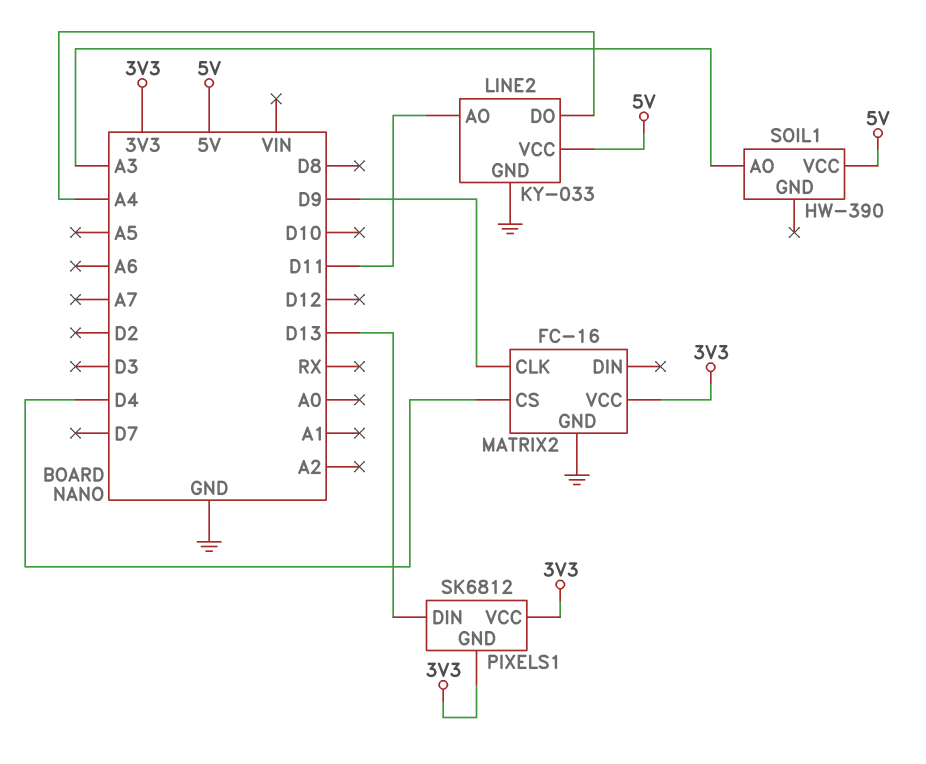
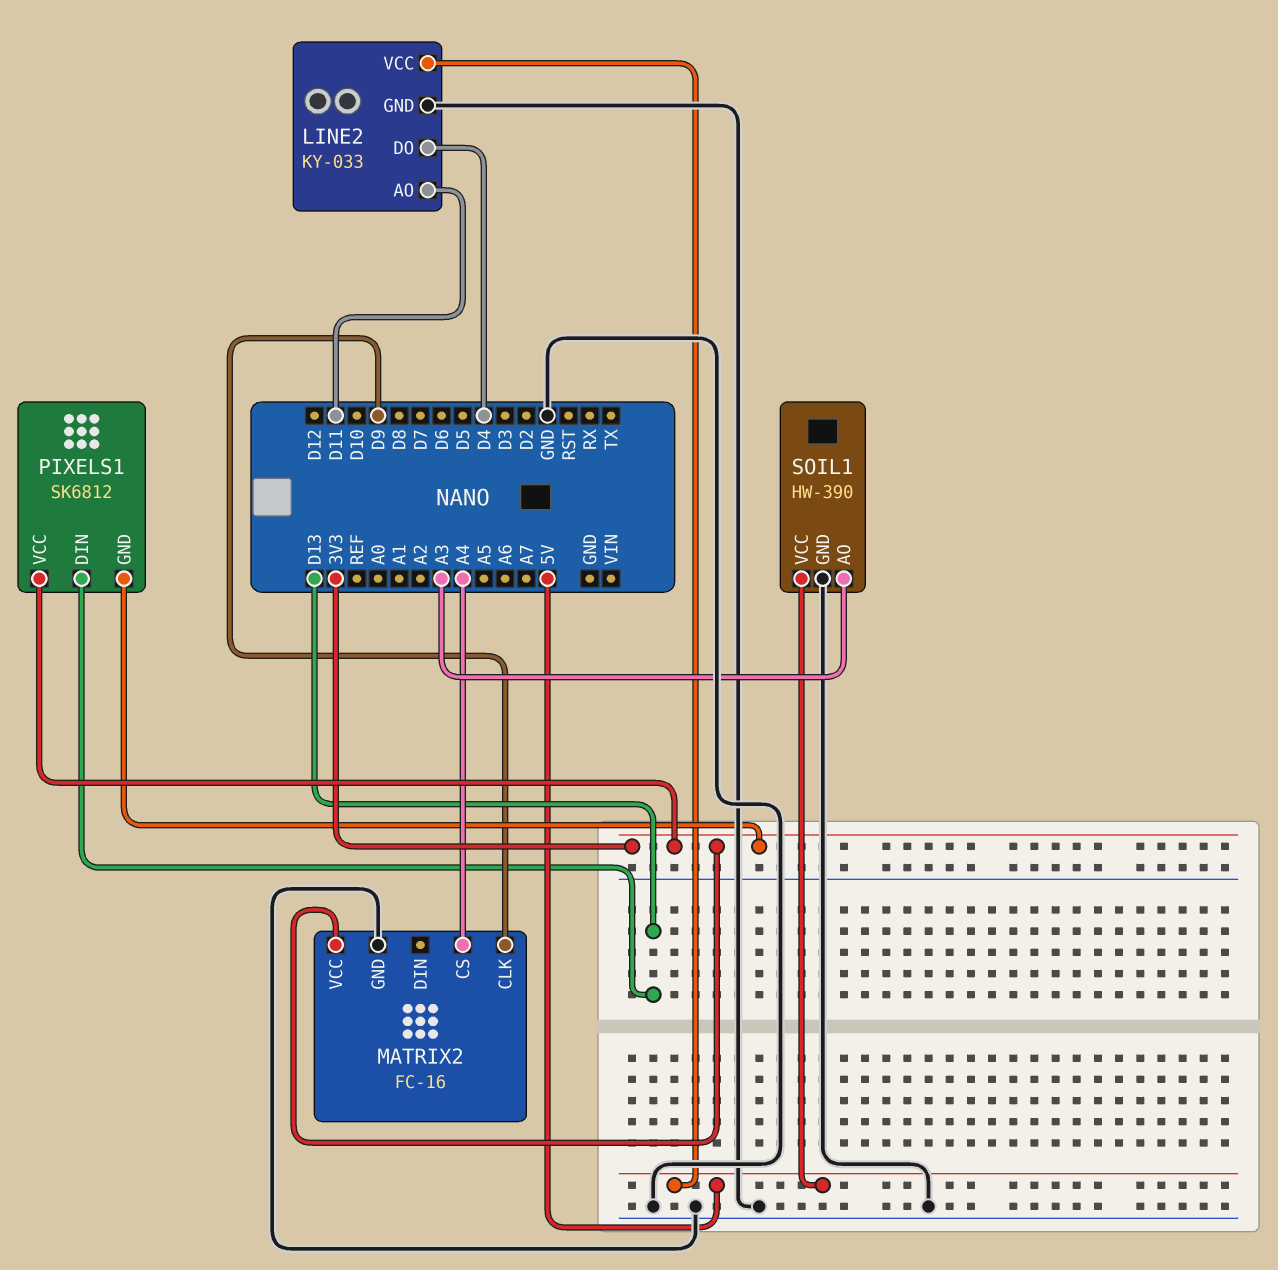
LINE2 pin DO: A4 -> D4
MATRIX2 pin CS: D4 -> A4
SOIL1 pin GND: none -> GND

